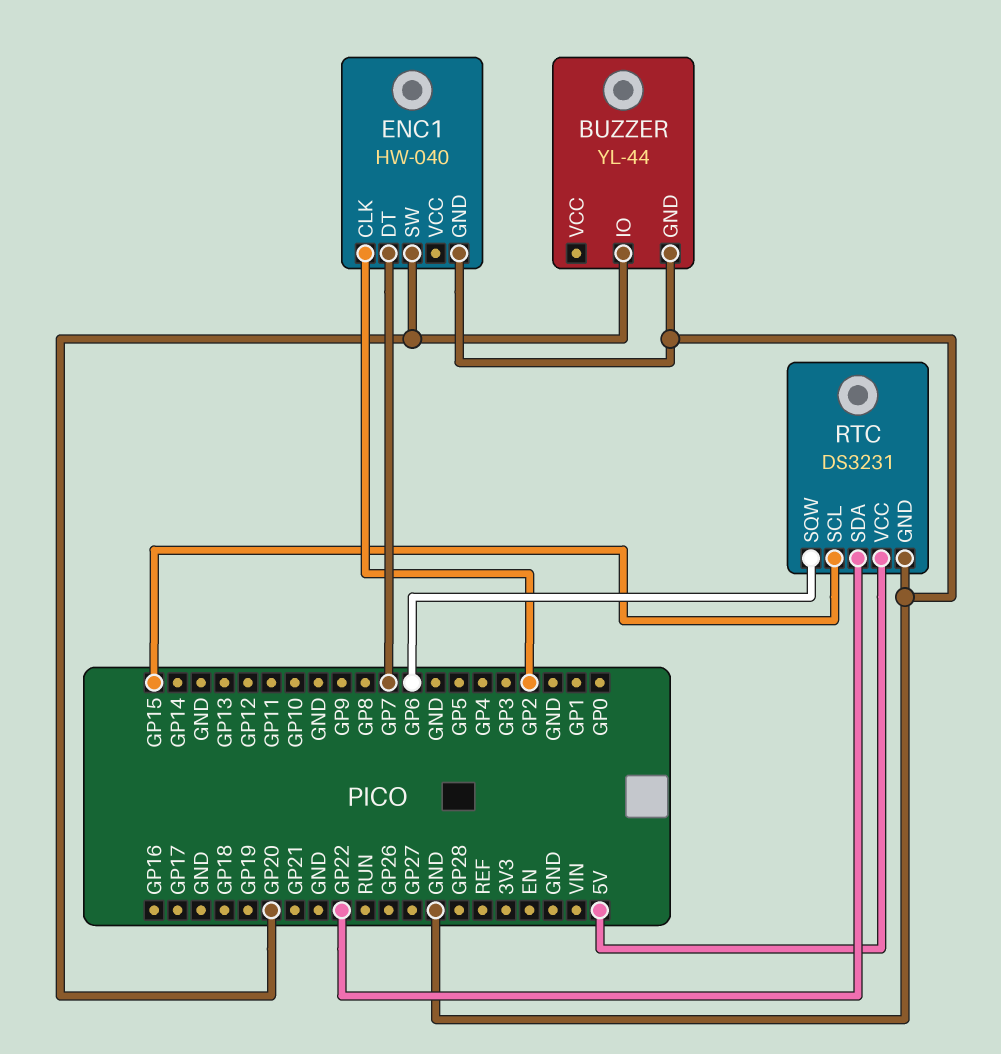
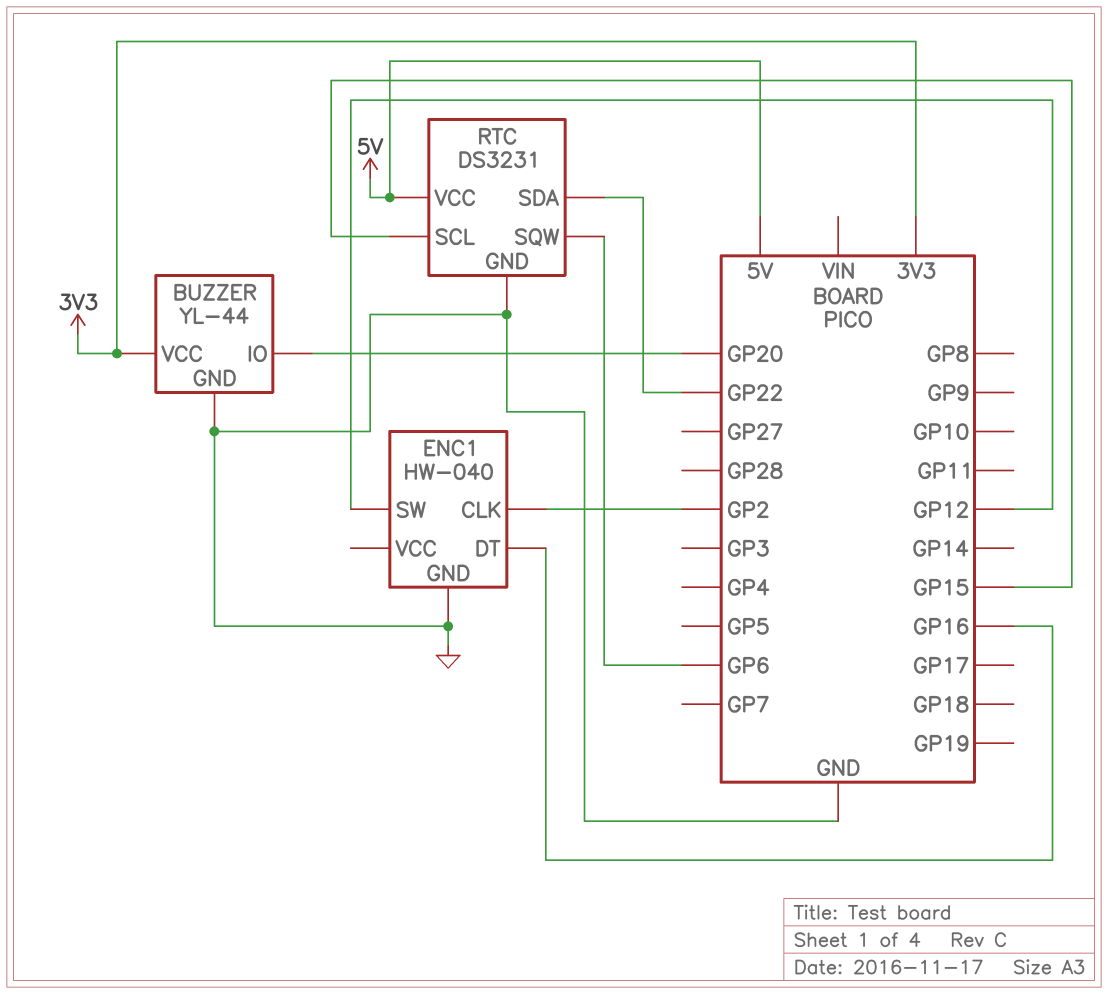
BUZZER pin VCC: none -> 3V3
ENC1 pin DT: GP7 -> GP16
ENC1 pin SW: GP20 -> GP12

